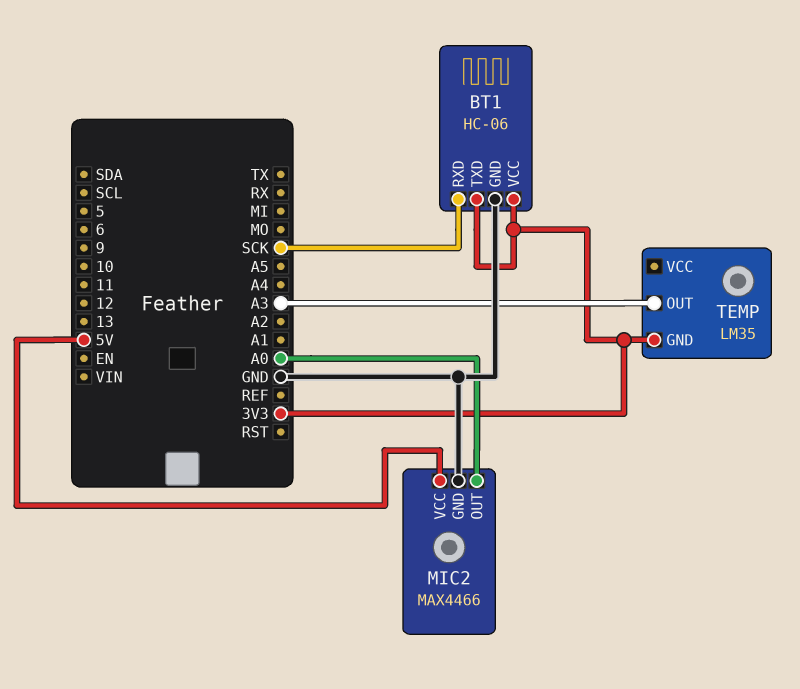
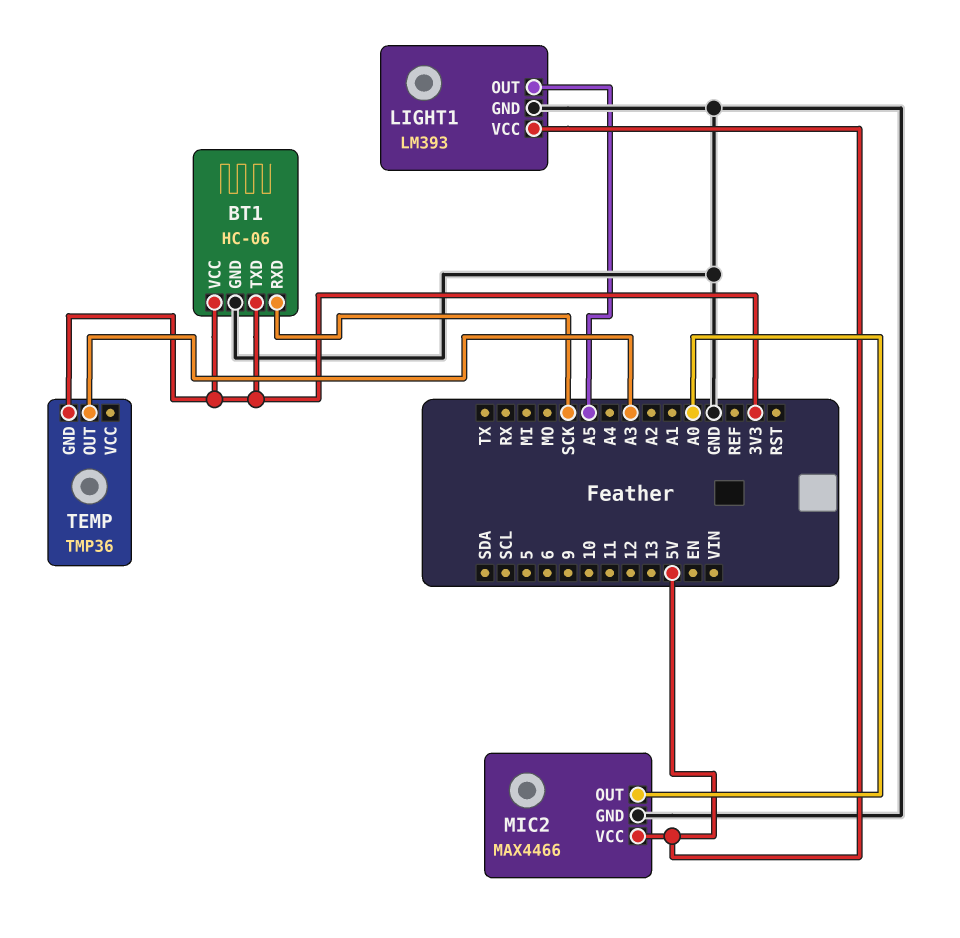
LIGHT1: none -> LM393
LIGHT1 pin GND: none -> GND
LIGHT1 pin OUT: none -> A5
LIGHT1 pin VCC: none -> 5V
TEMP: LM35 -> TMP36

